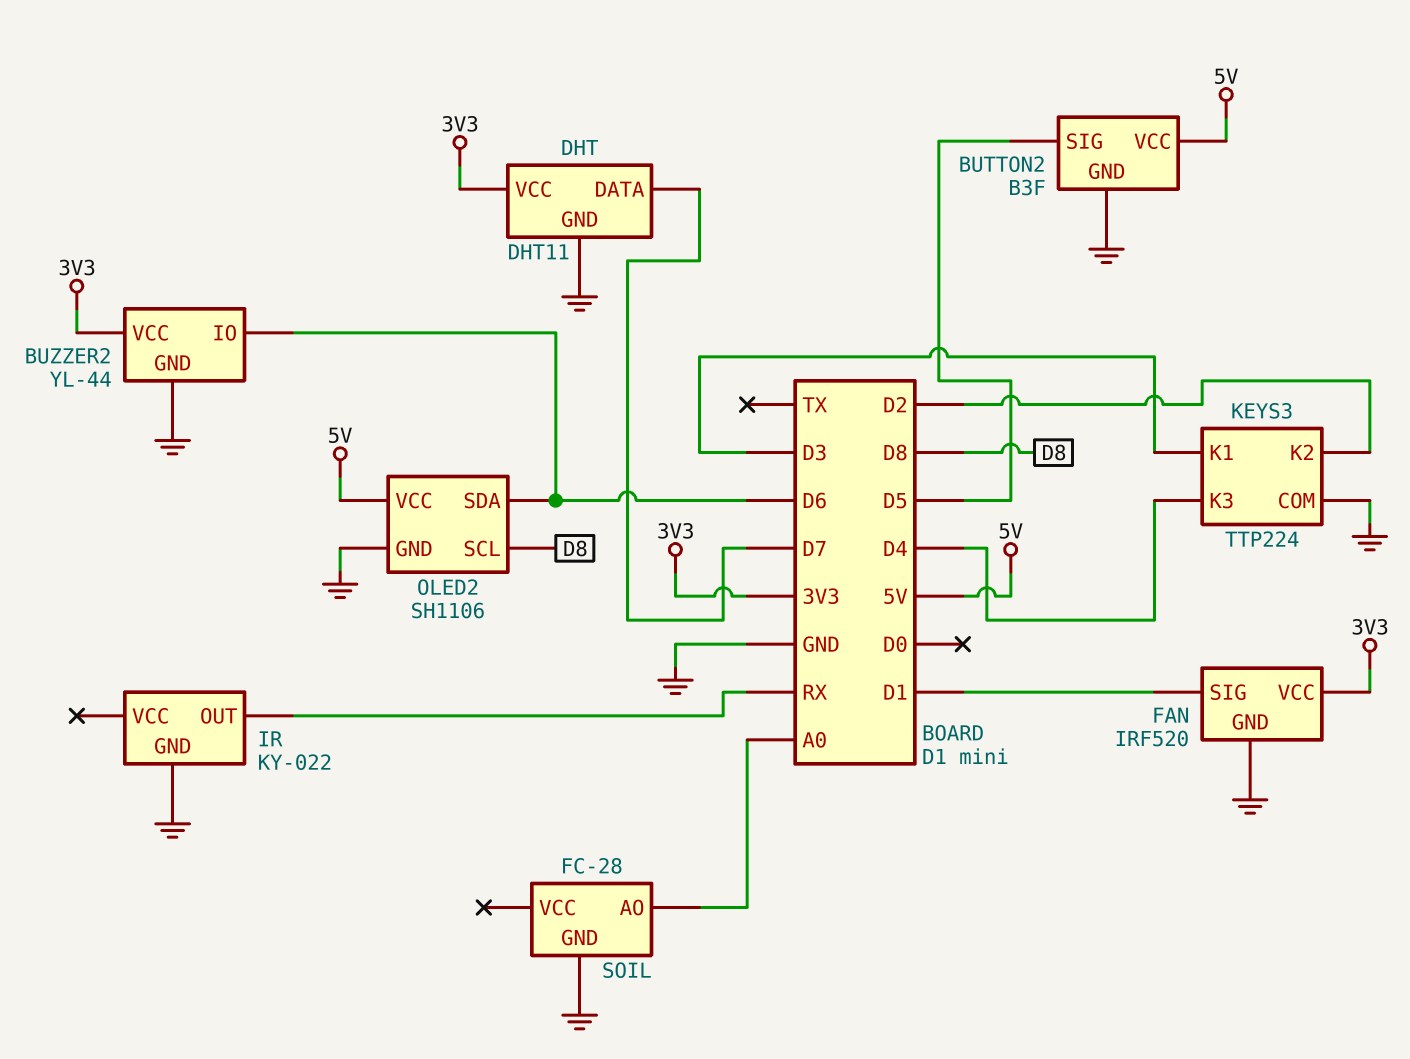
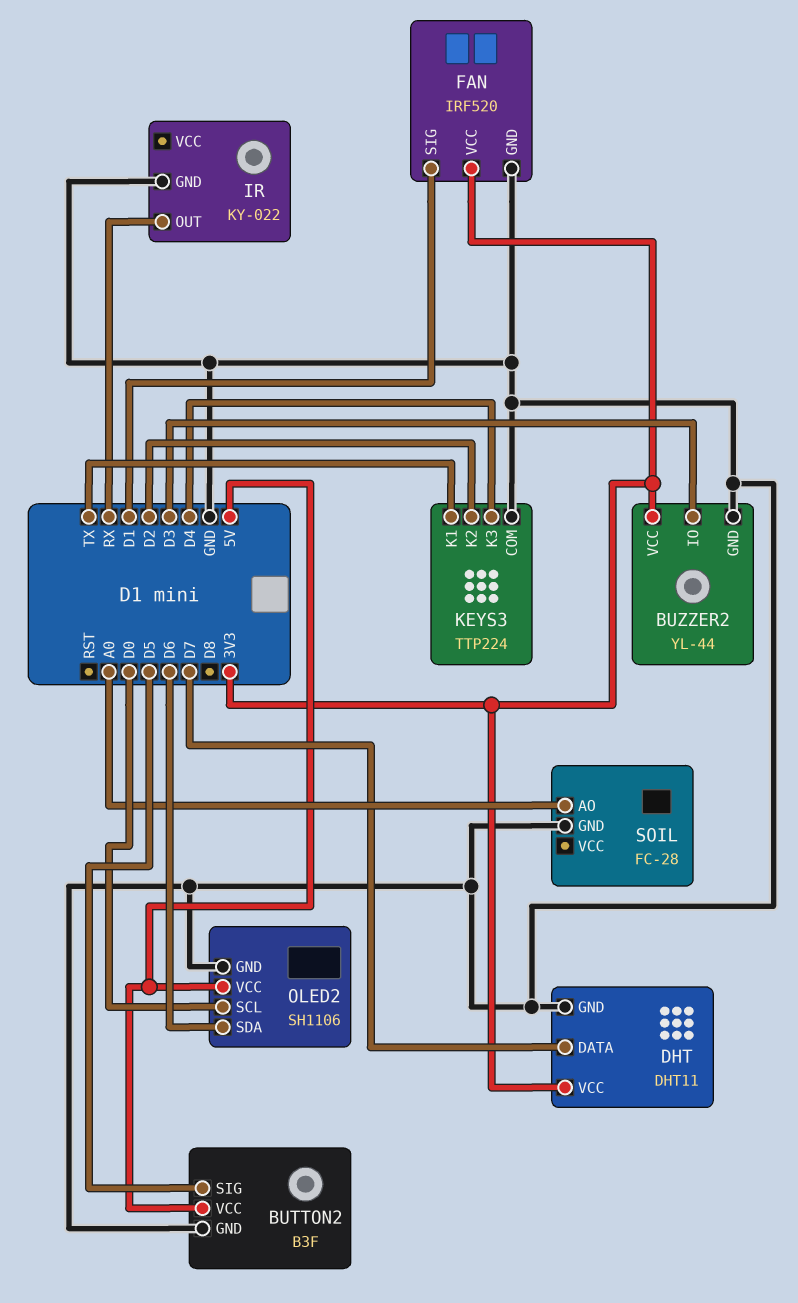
BUZZER2 pin IO: D6 -> D3
KEYS3 pin K1: D3 -> TX
OLED2 pin SCL: D8 -> D0

